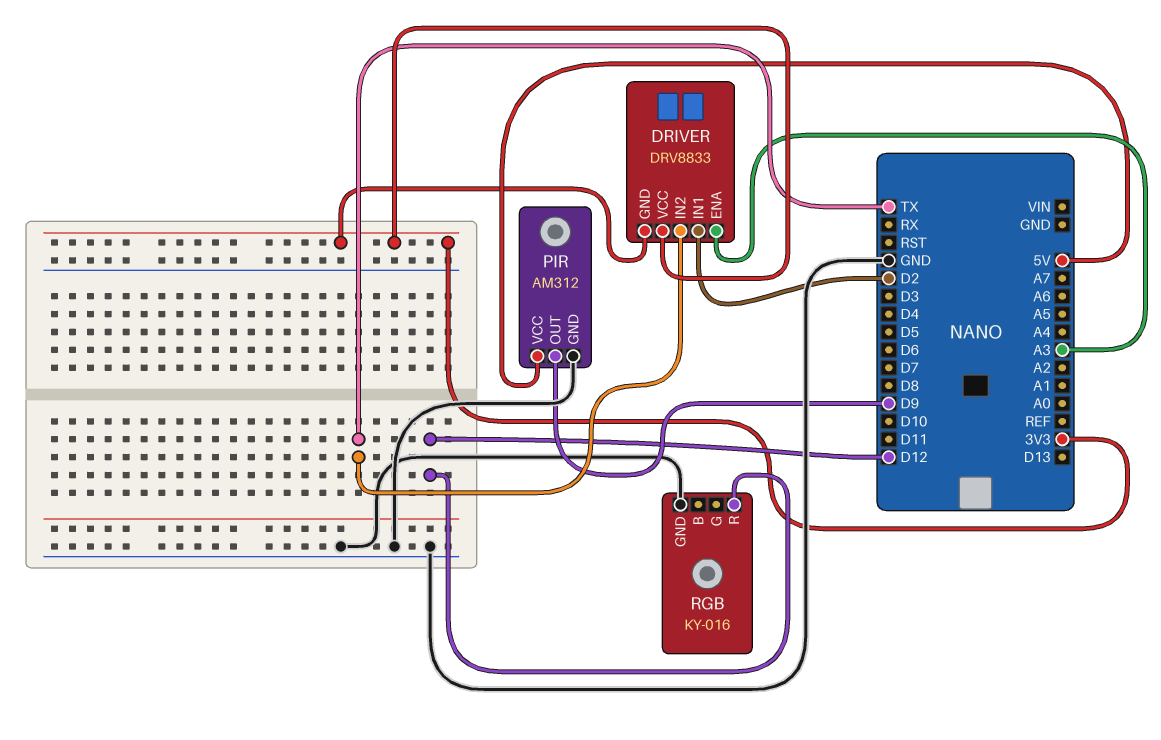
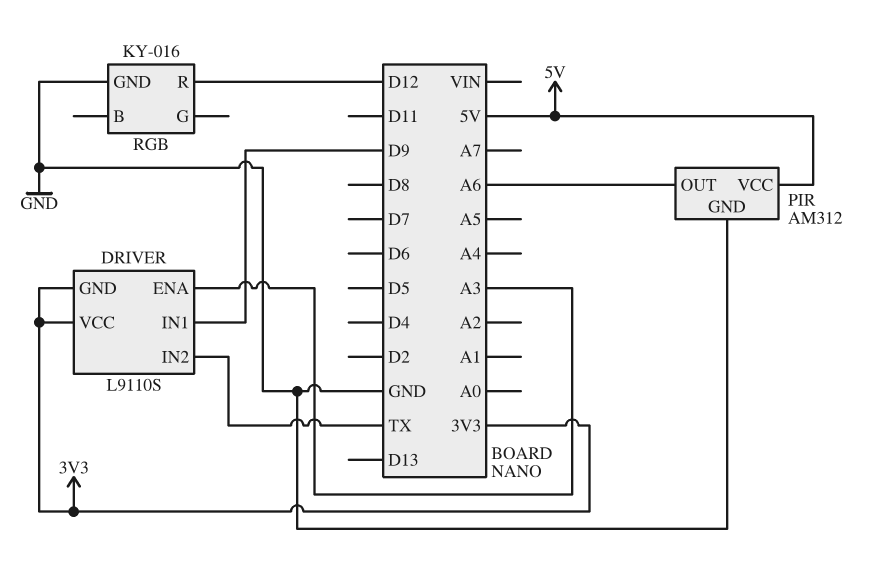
DRIVER: DRV8833 -> L9110S
DRIVER pin IN1: D2 -> D9
PIR pin OUT: D9 -> A6

